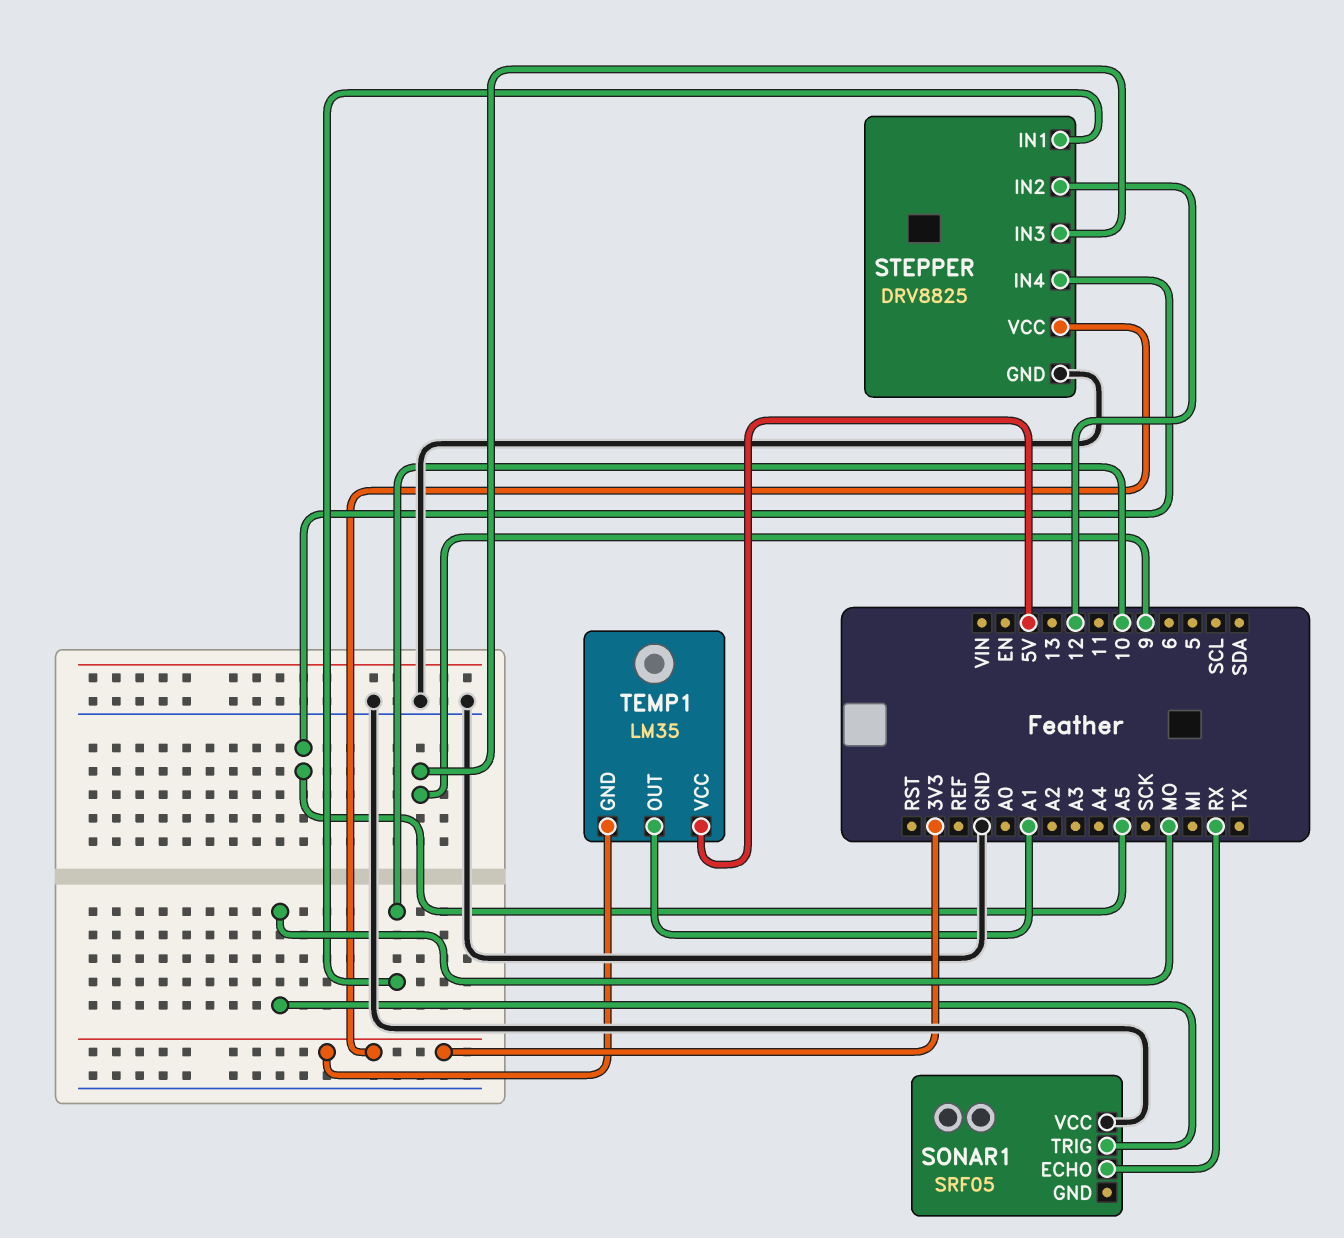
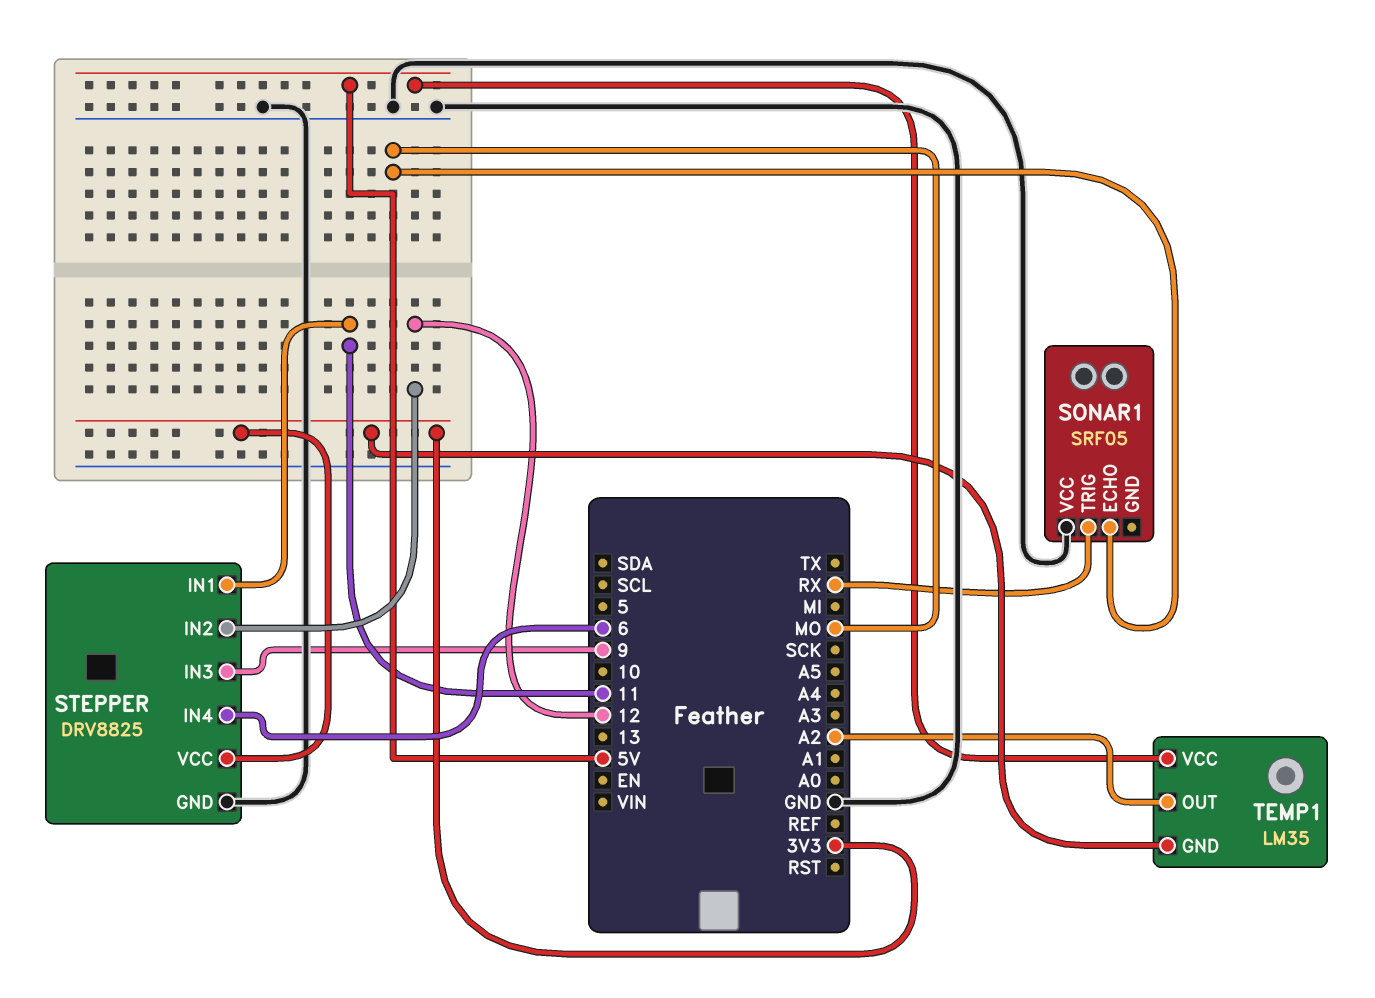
SONAR1 pin ECHO: RX -> MO
SONAR1 pin TRIG: MO -> RX
STEPPER pin IN1: 10 -> 11
STEPPER pin IN4: A5 -> 6
TEMP1 pin OUT: A1 -> A2

